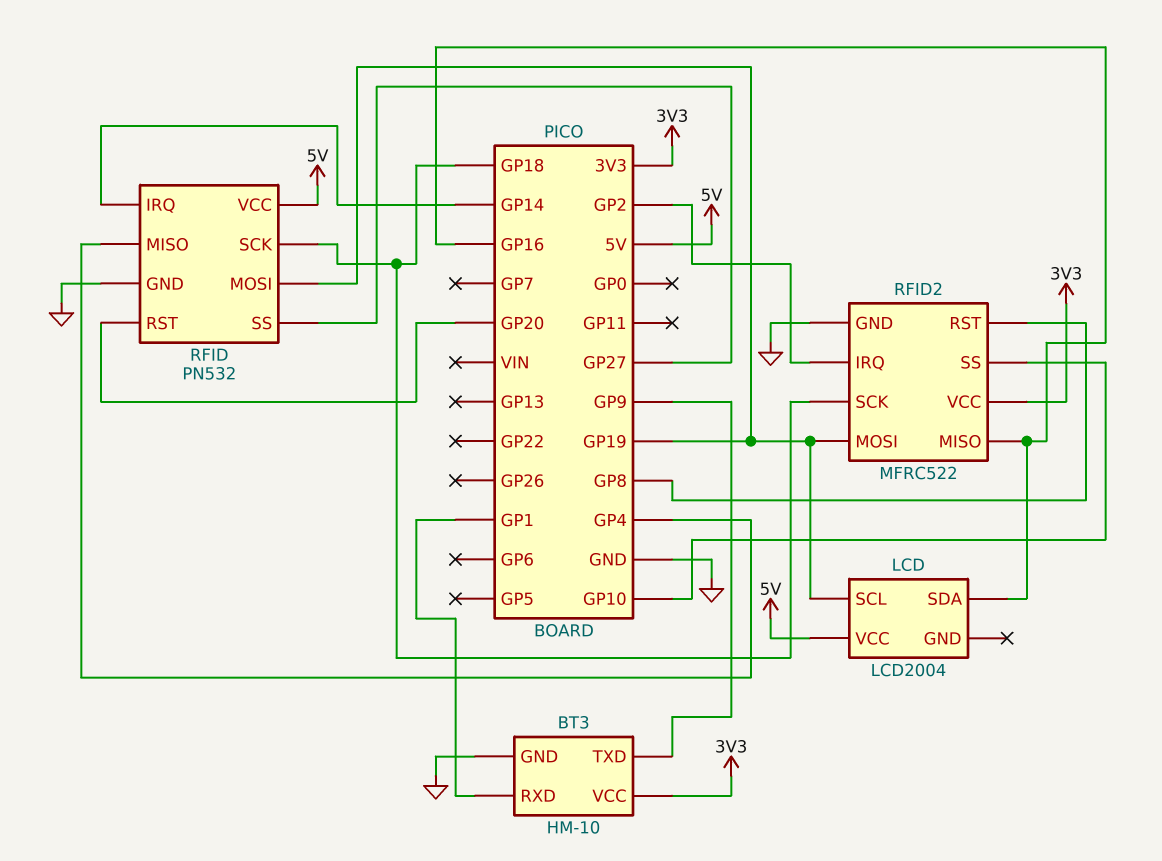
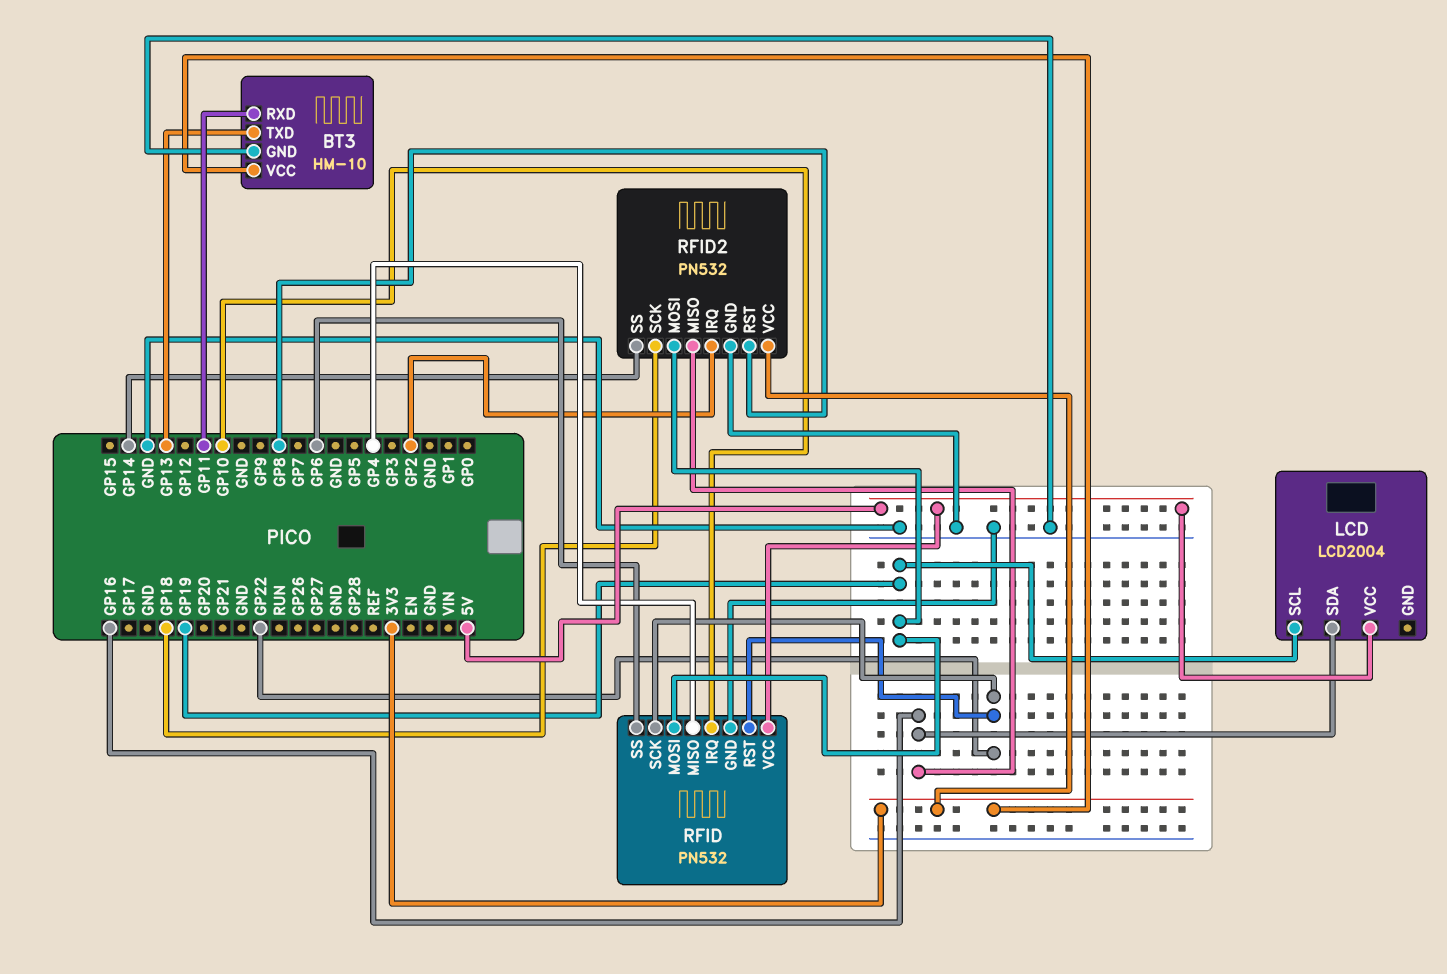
BT3 pin RXD: GP1 -> GP11
BT3 pin TXD: GP9 -> GP13
RFID pin IRQ: GP14 -> GP10
RFID pin RST: GP20 -> GP22
RFID pin SCK: GP18 -> GP22
RFID pin SS: GP27 -> GP6
RFID2: MFRC522 -> PN532
RFID2 pin SS: GP10 -> GP14

